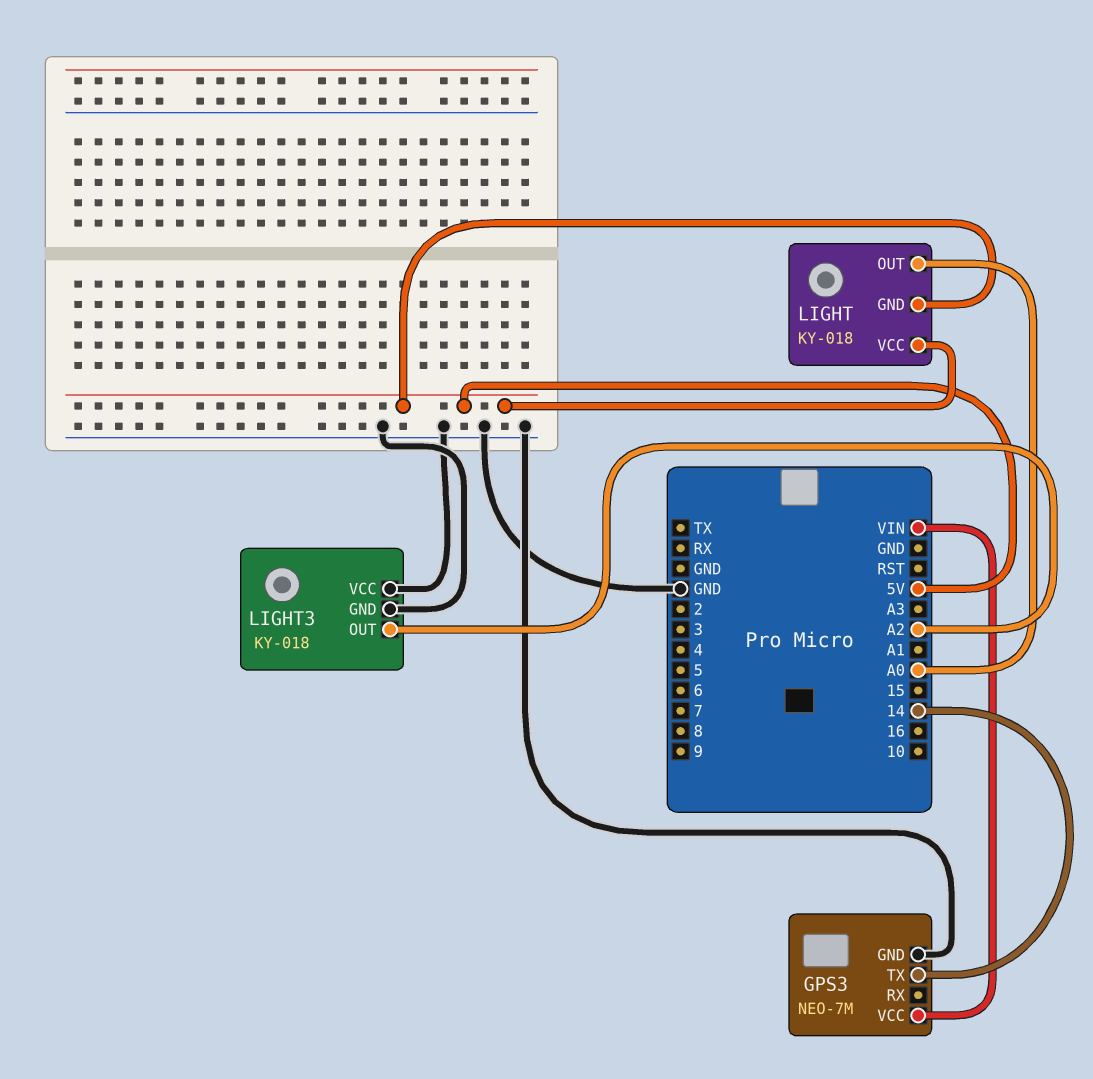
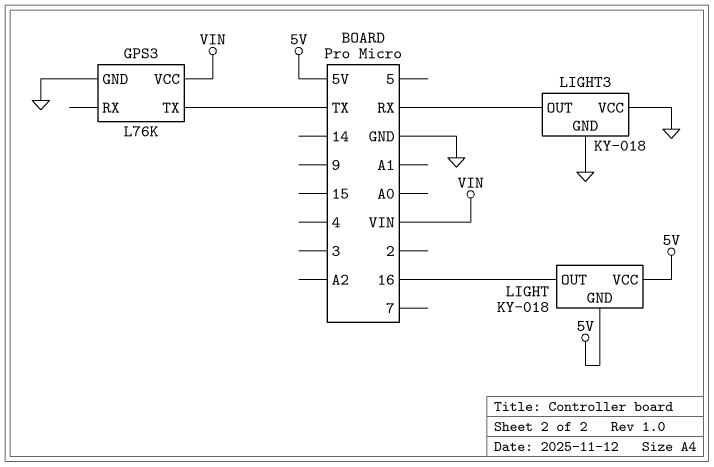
GPS3: NEO-7M -> L76K
GPS3 pin TX: 14 -> TX
LIGHT pin OUT: A0 -> 16
LIGHT3 pin OUT: A2 -> RX

